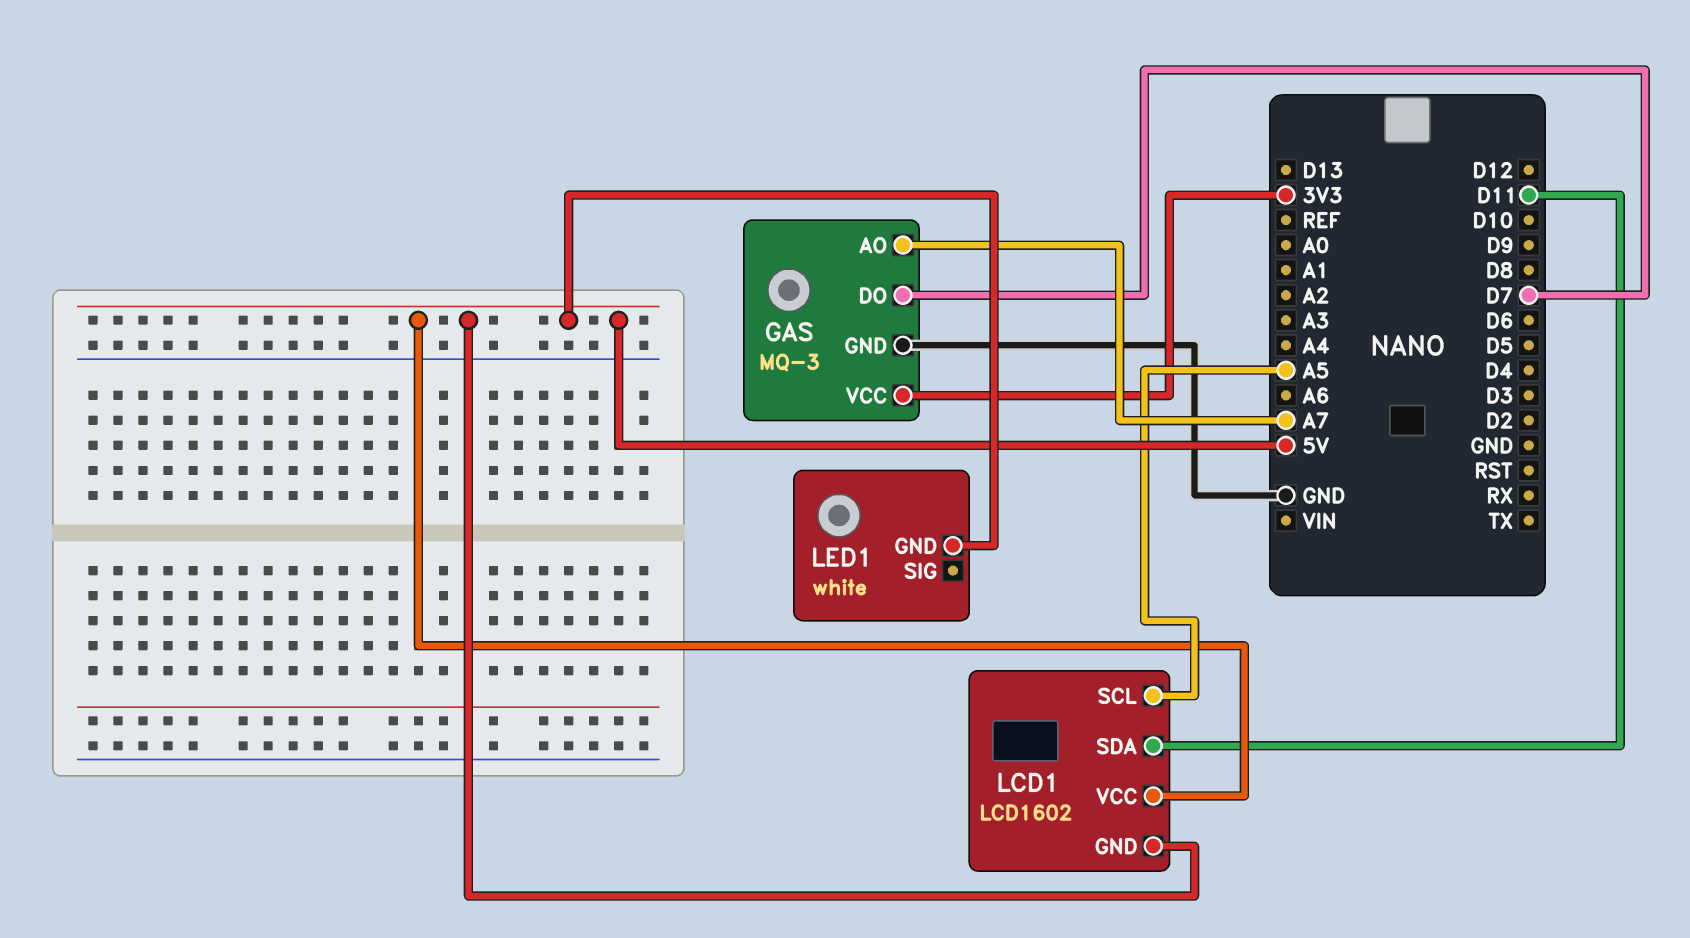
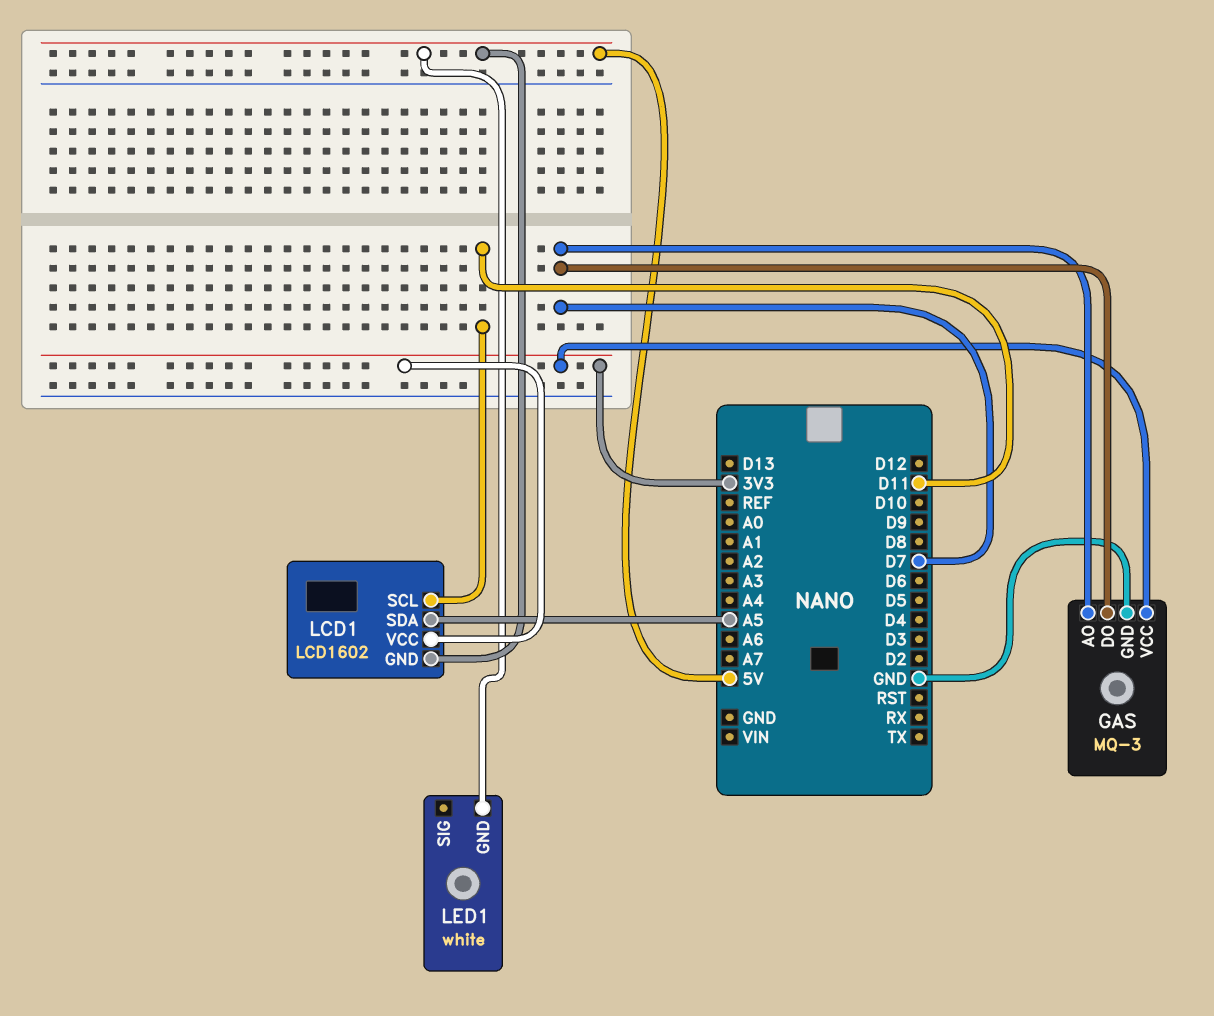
GAS pin AO: A7 -> D7
LCD1 pin SCL: A5 -> D11
LCD1 pin SDA: D11 -> A5
LCD1 pin VCC: 5V -> 3V3

